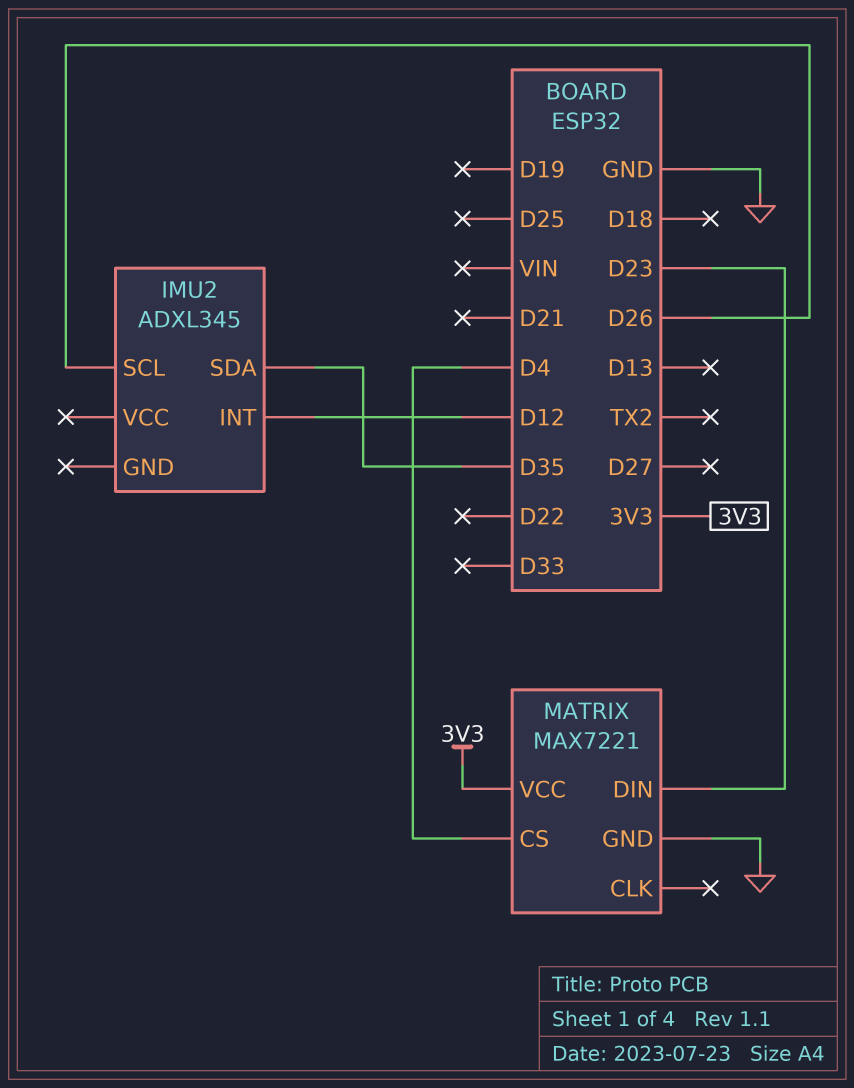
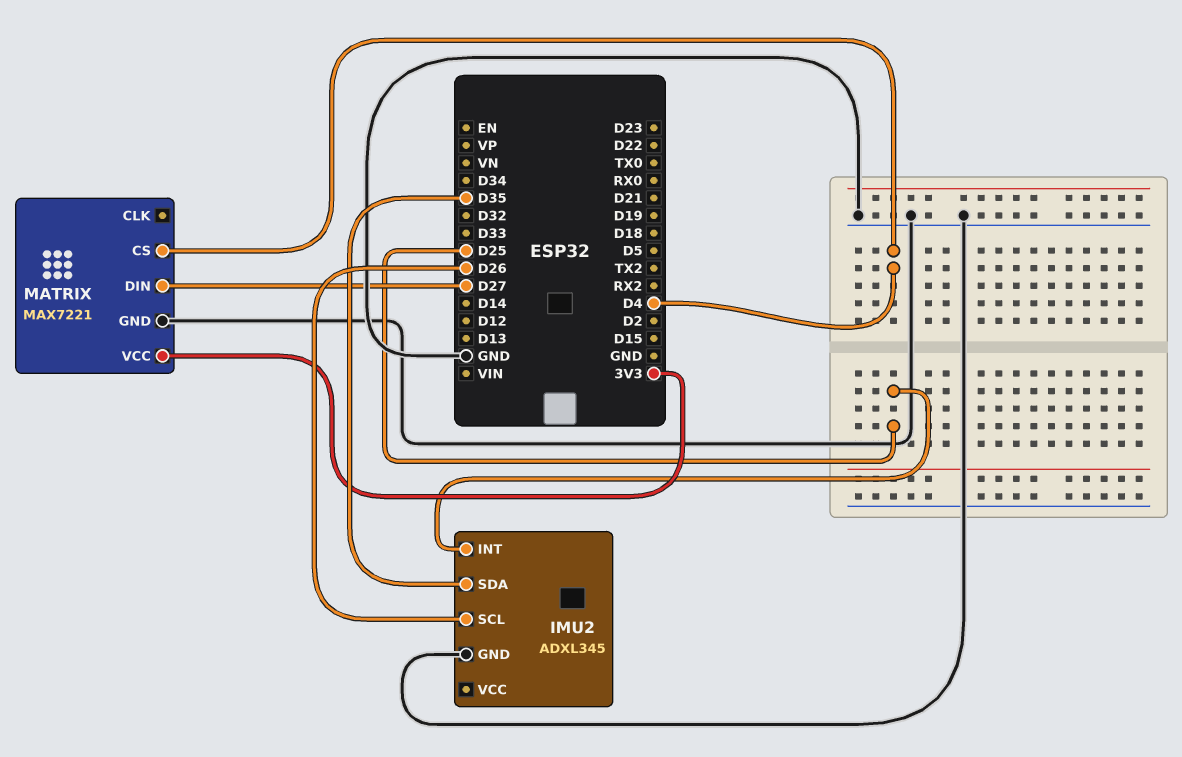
IMU2 pin GND: none -> GND
IMU2 pin INT: D12 -> D25
MATRIX pin DIN: D23 -> D27

